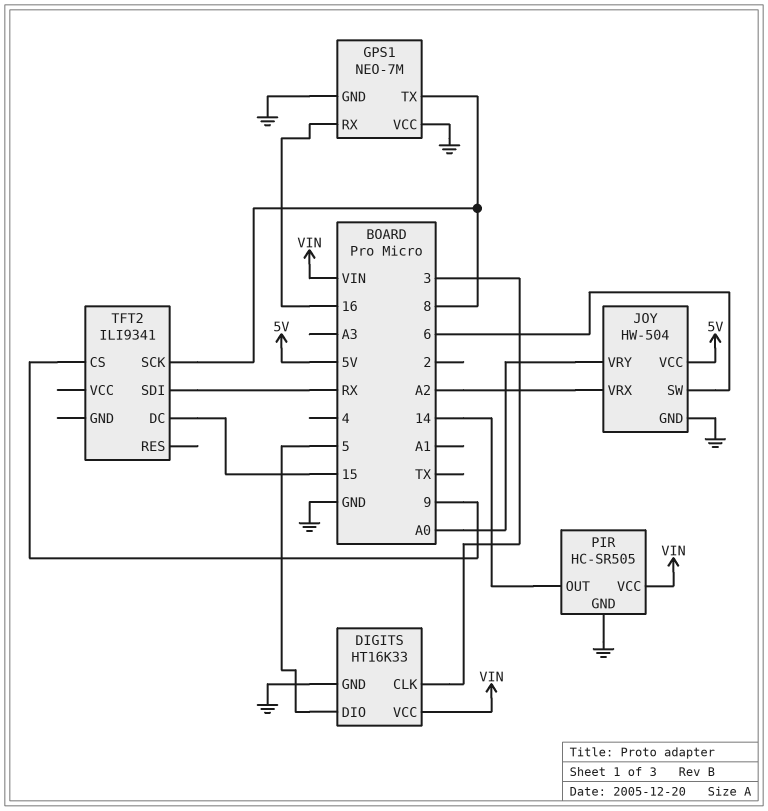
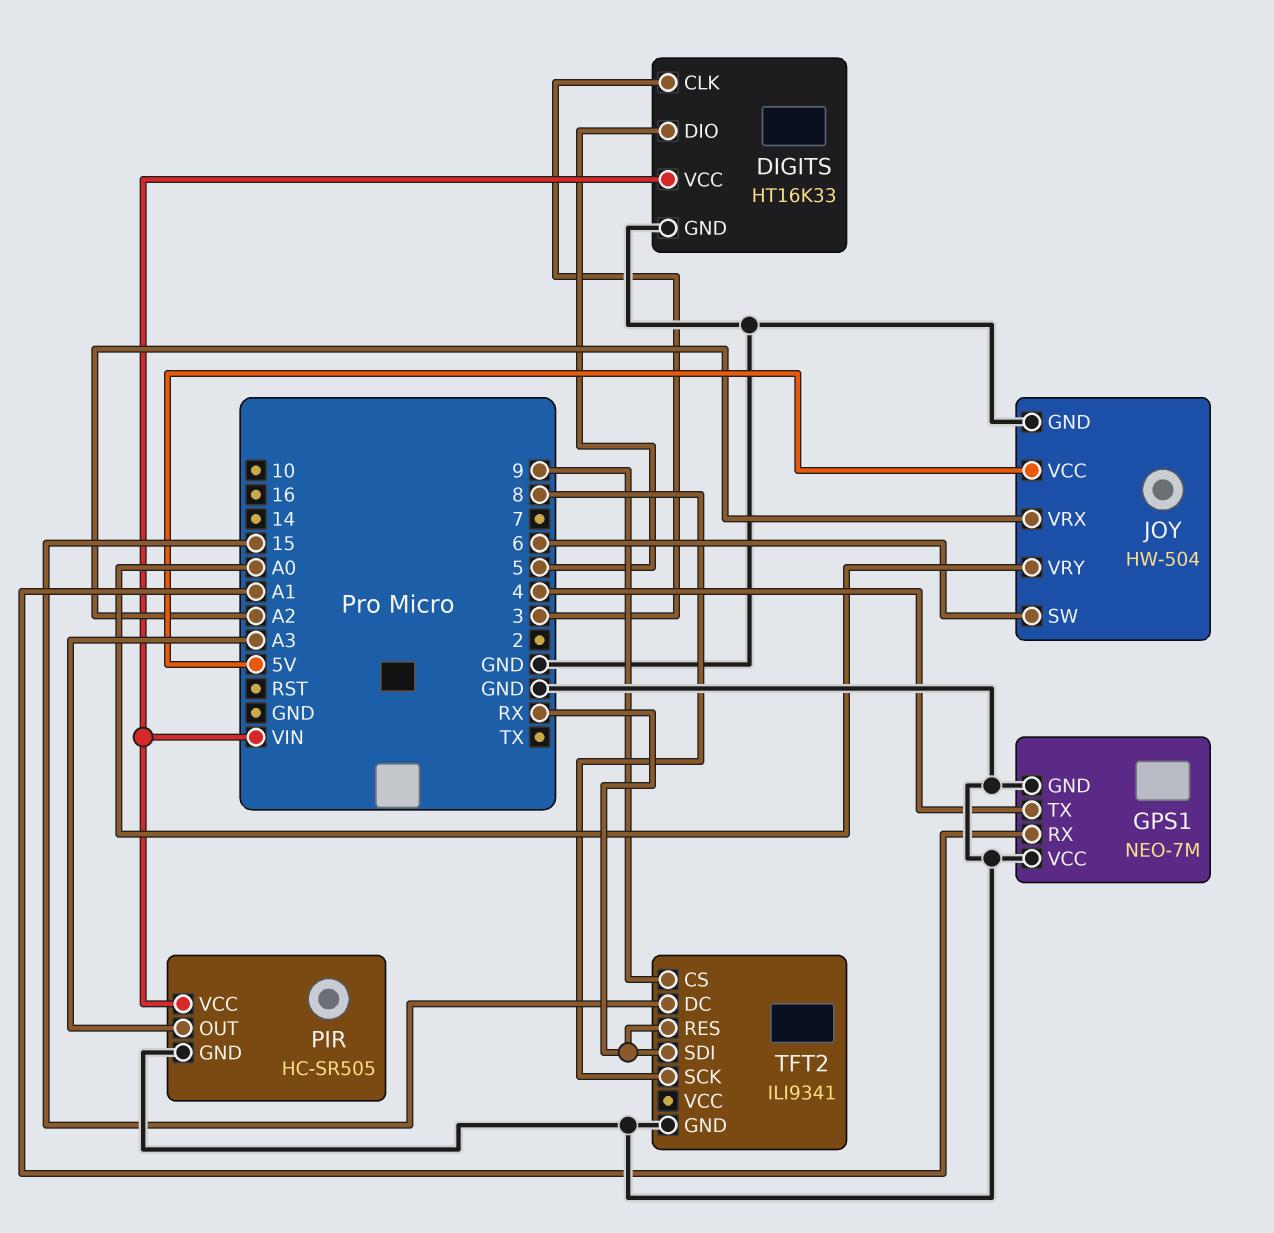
GPS1 pin RX: 16 -> A1
GPS1 pin TX: 8 -> 4
PIR pin OUT: 14 -> A3
TFT2 pin GND: none -> GND
TFT2 pin RES: none -> RX

